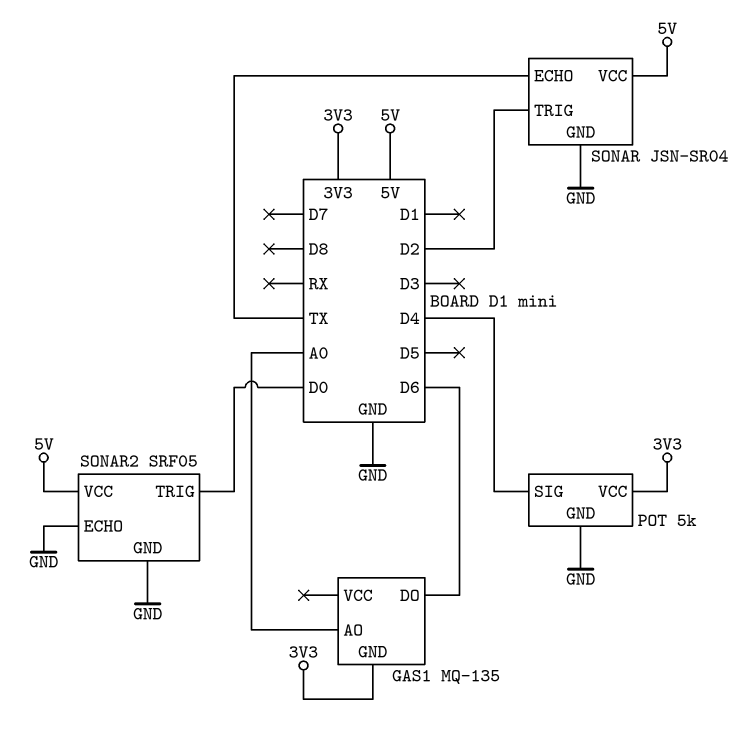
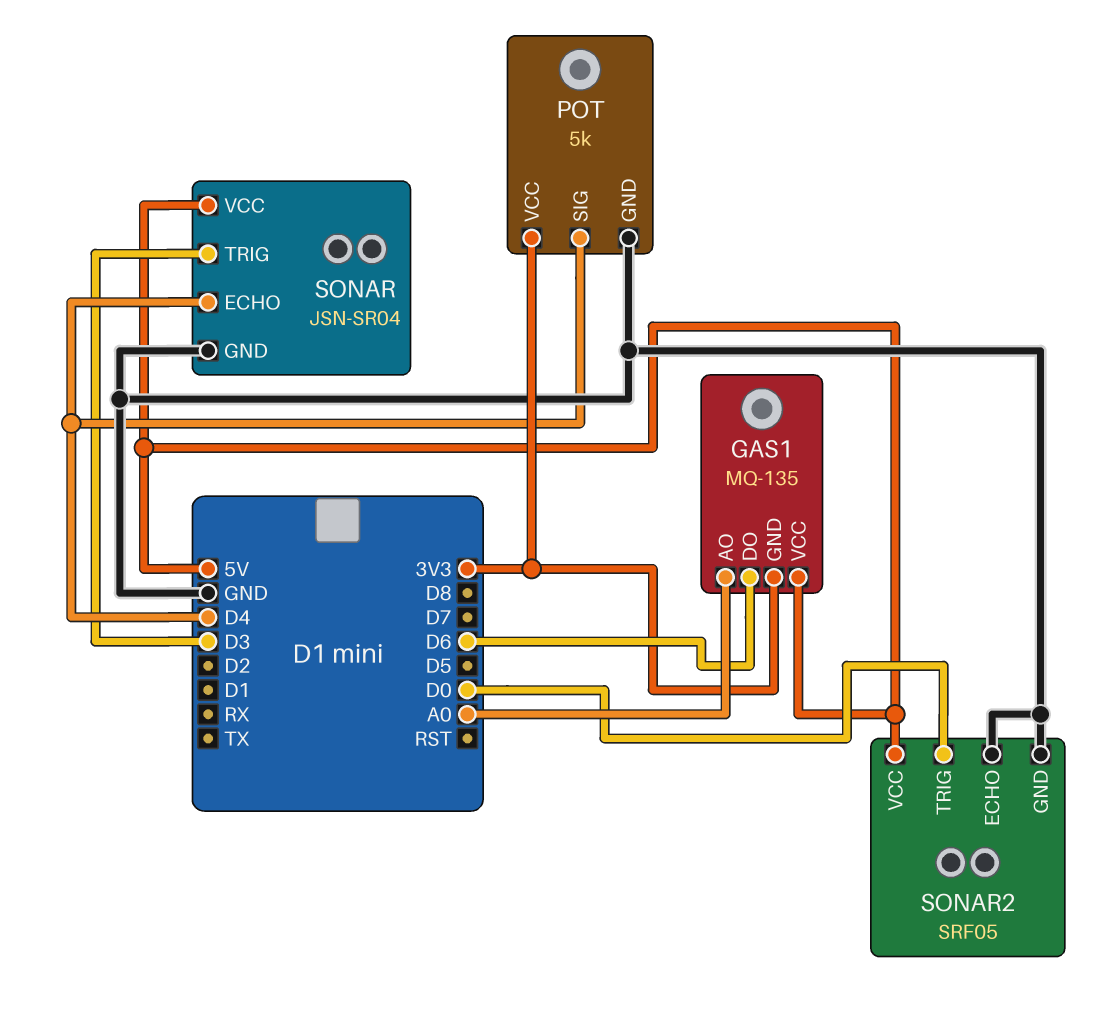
GAS1 pin VCC: none -> 5V
SONAR pin ECHO: TX -> D4
SONAR pin TRIG: D2 -> D3

